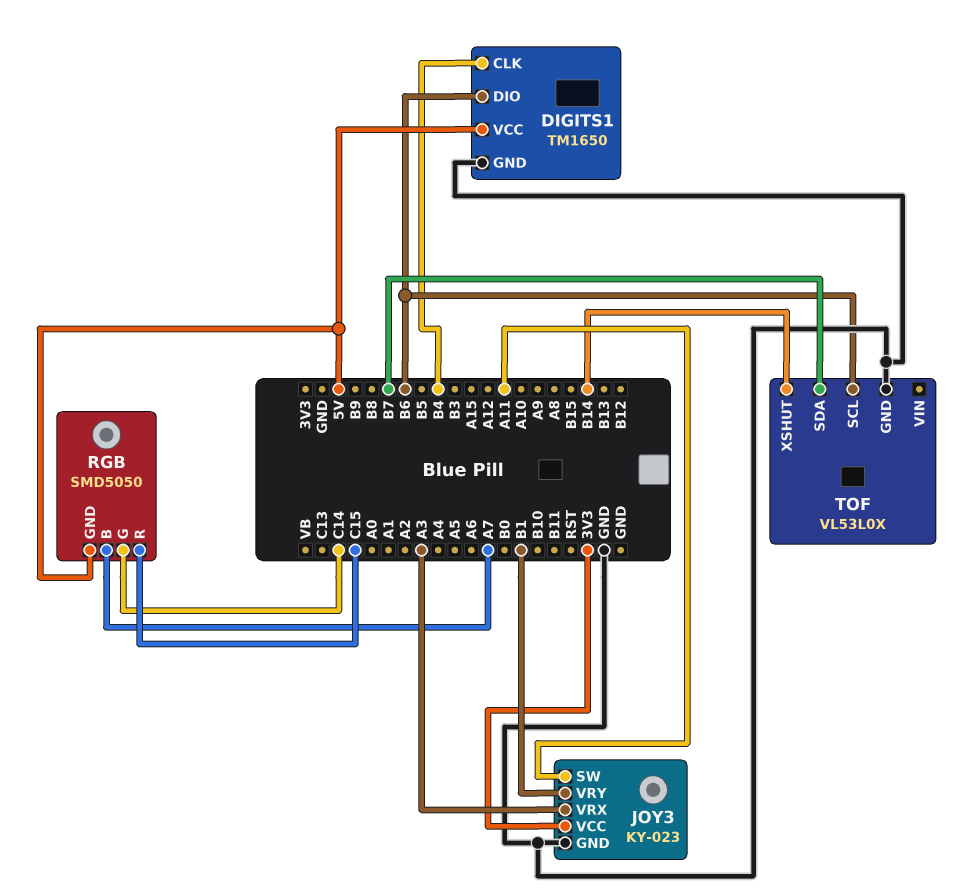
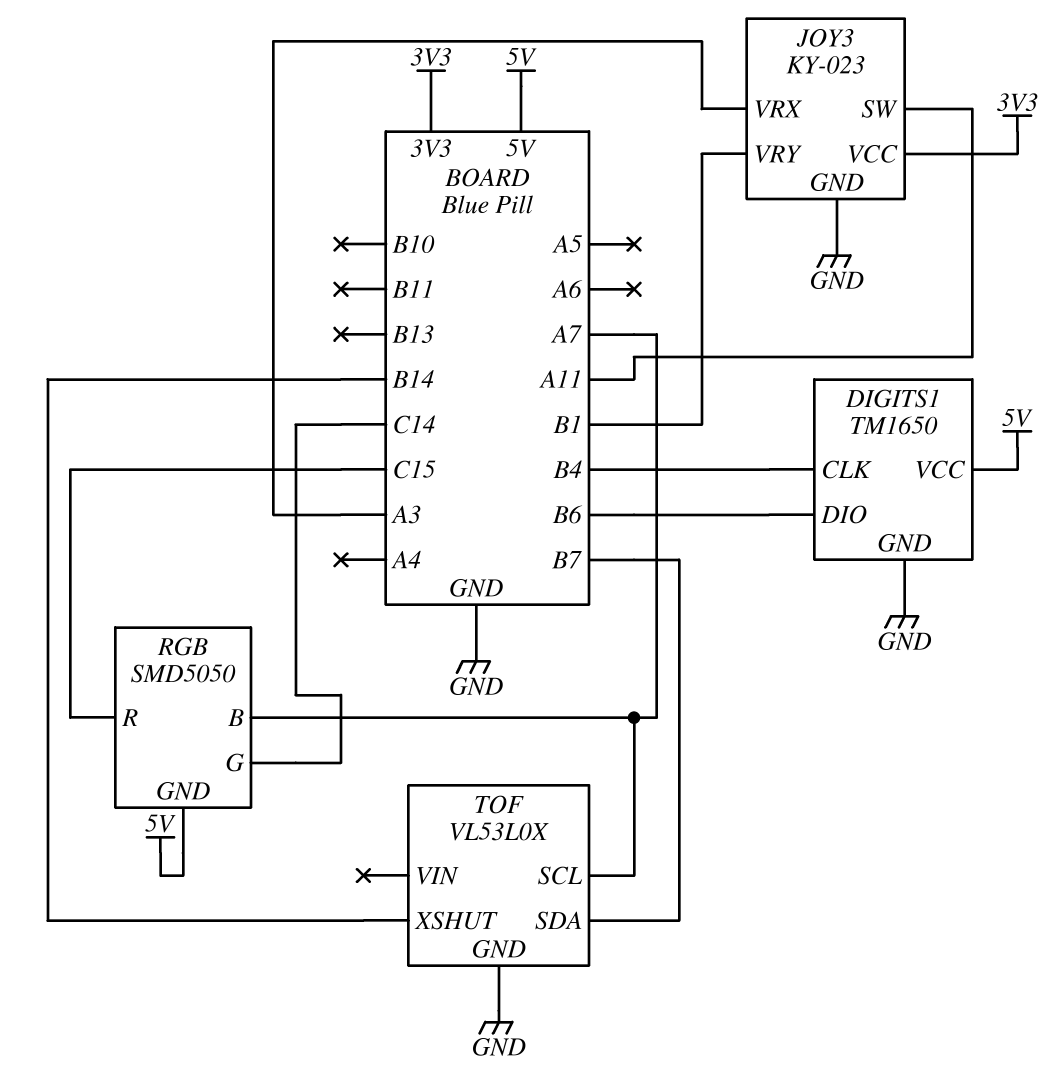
TOF pin SCL: B6 -> A7

